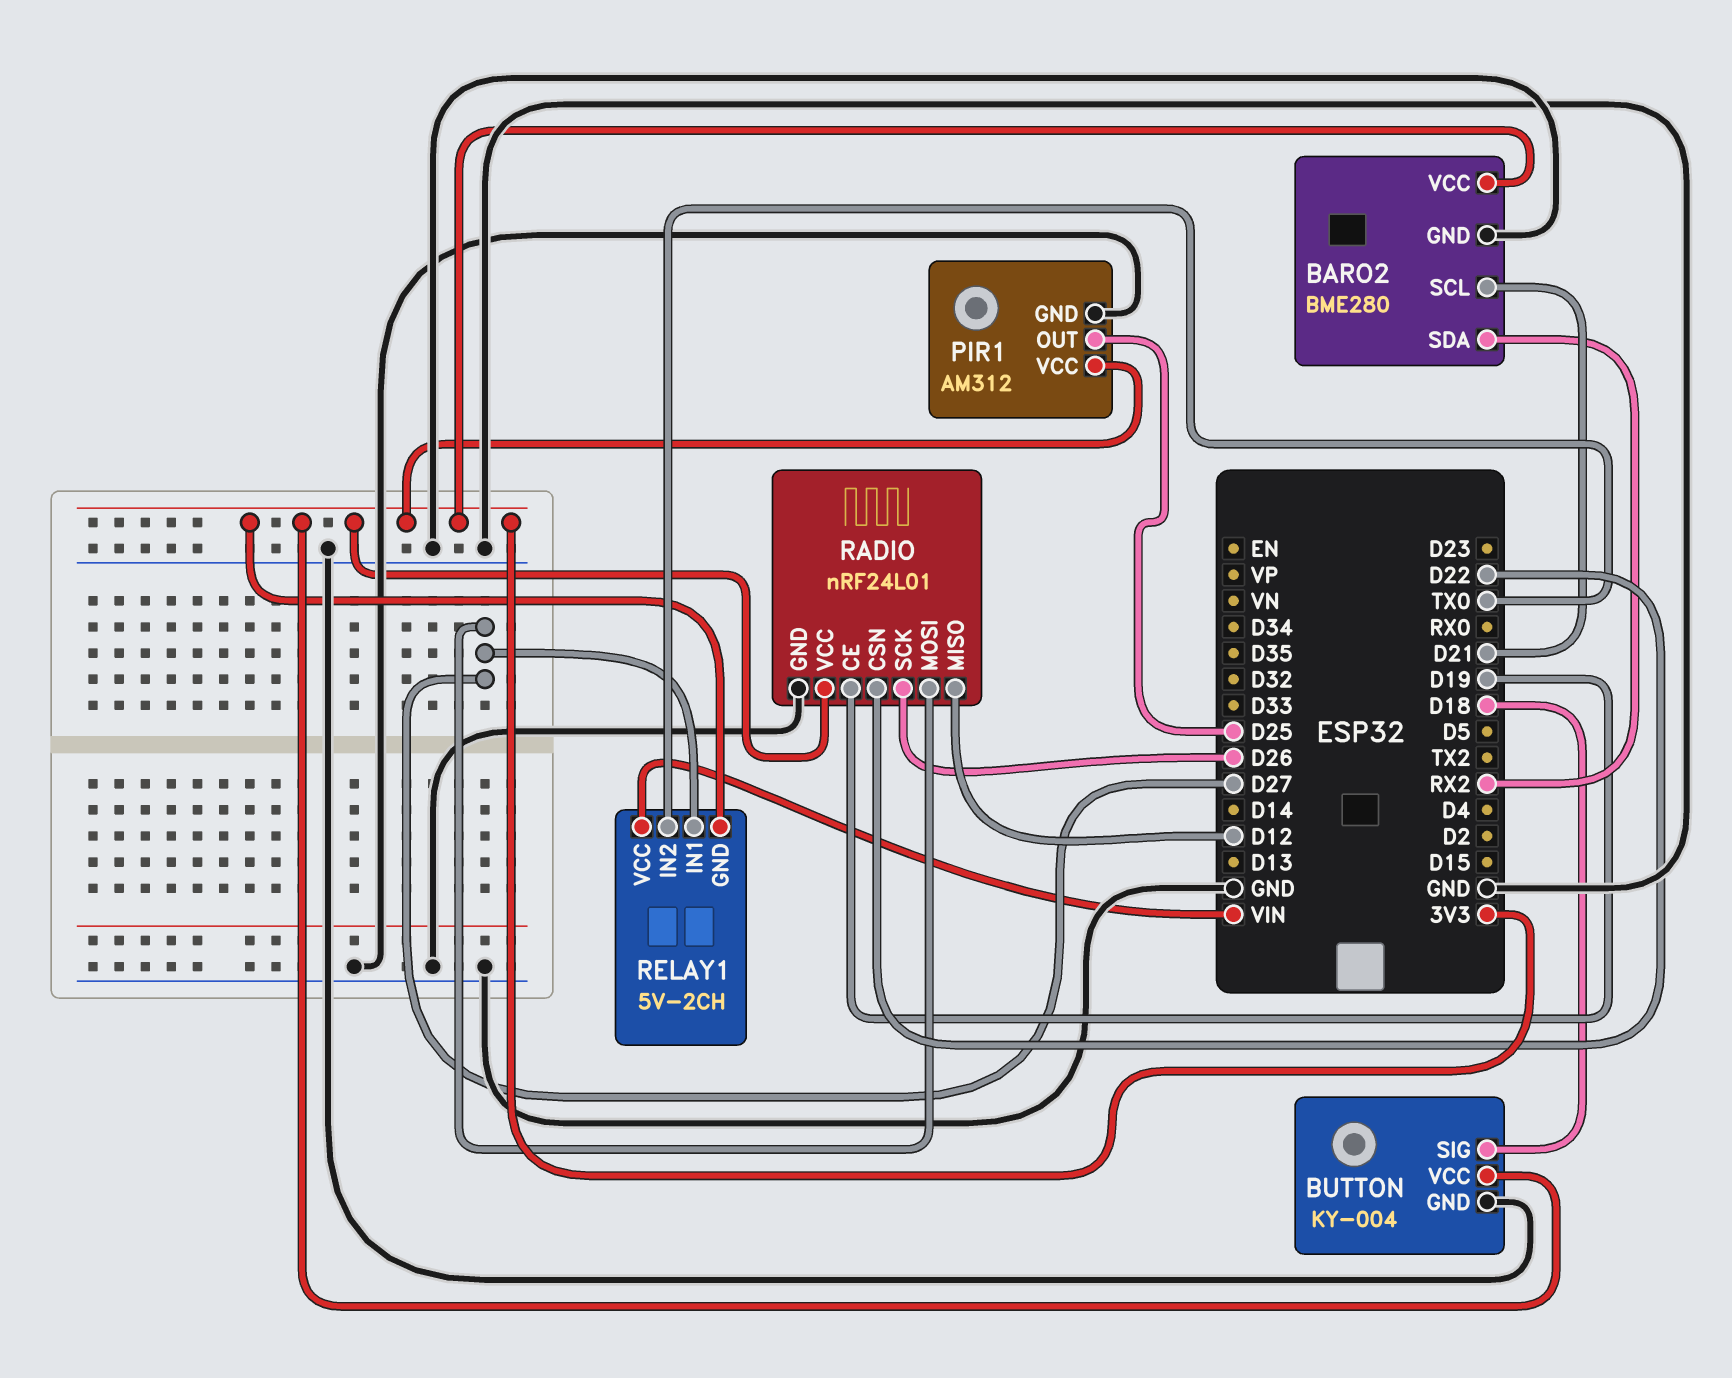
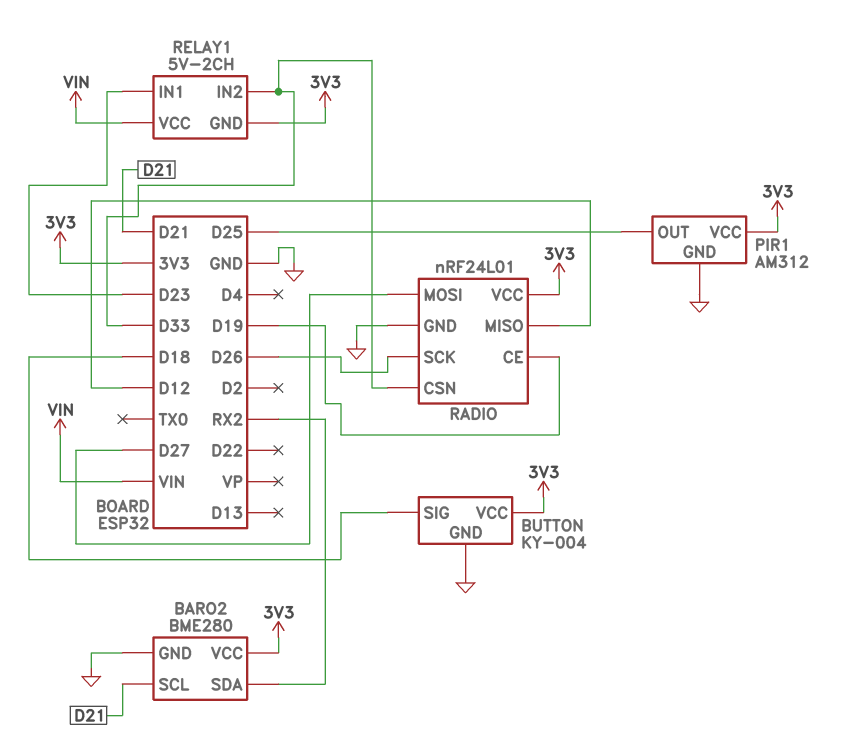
RADIO pin CSN: D22 -> D33
RELAY1 pin IN1: D27 -> D23
RELAY1 pin IN2: TX0 -> D33

